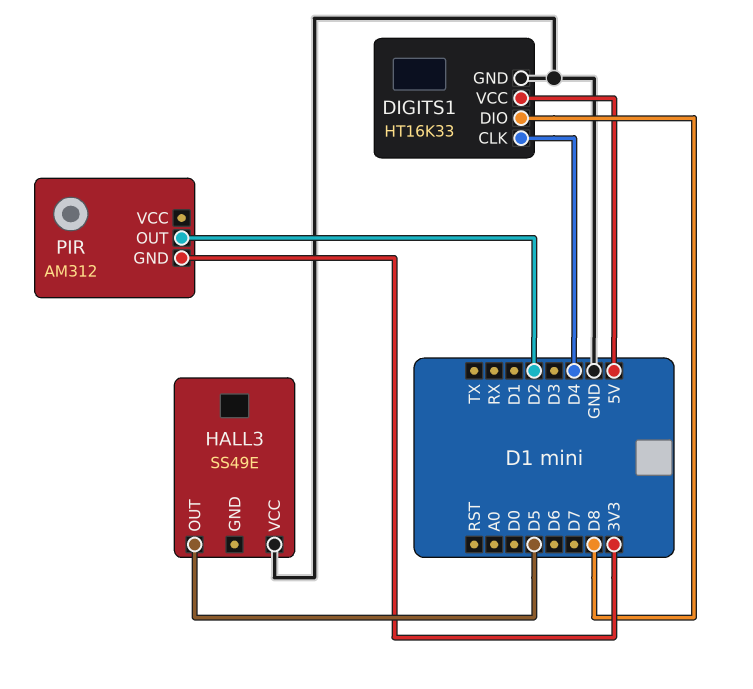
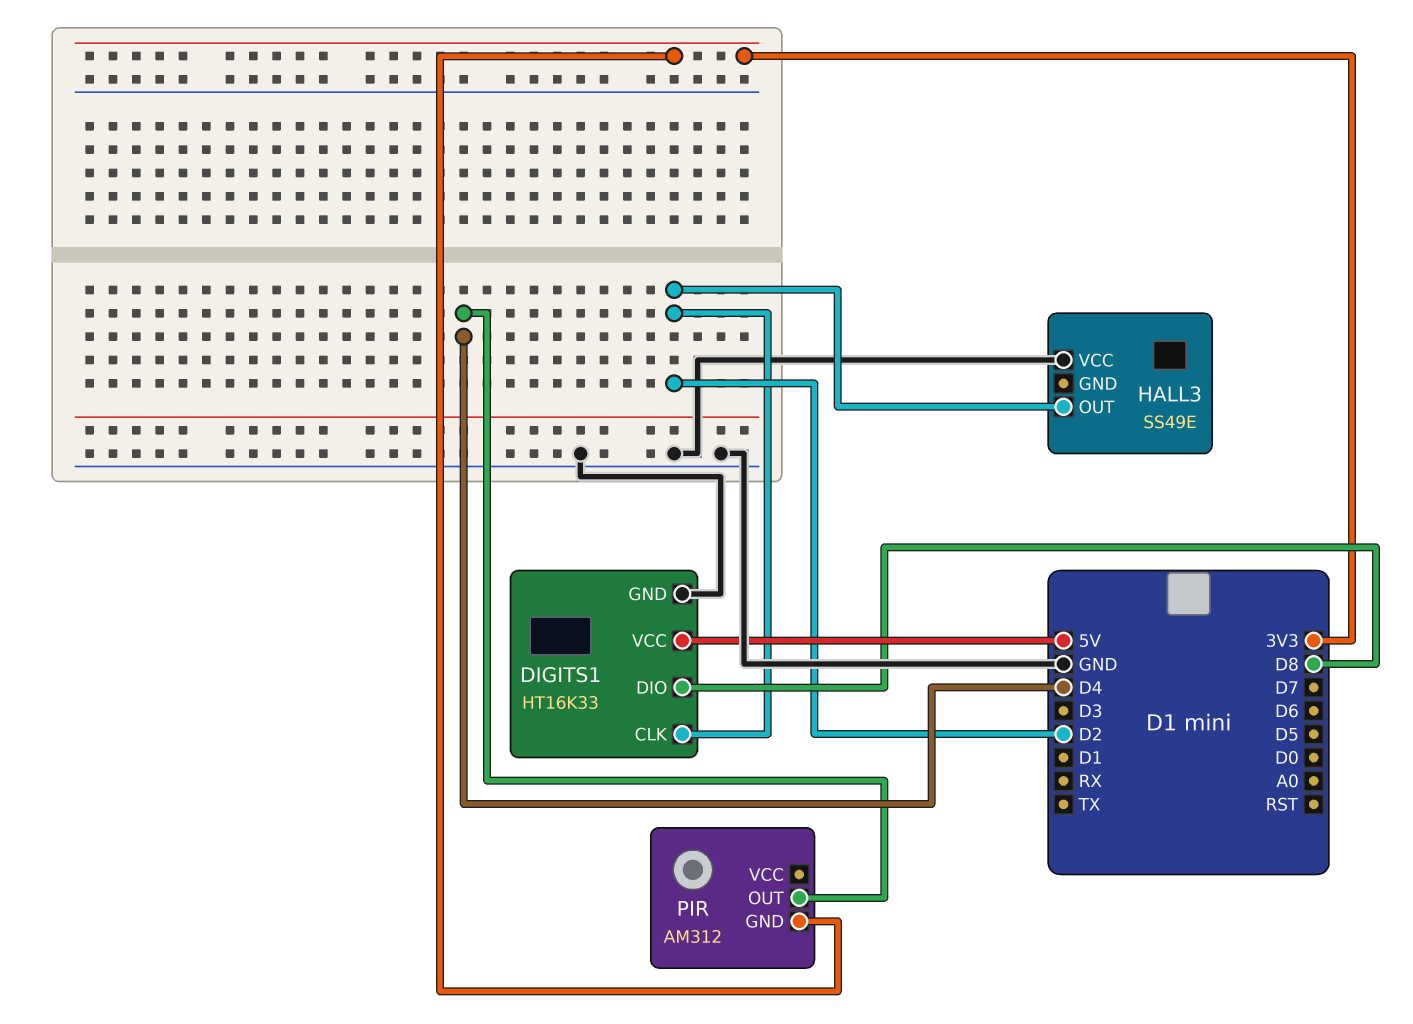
DIGITS1 pin CLK: D4 -> D2
HALL3 pin OUT: D5 -> D2
PIR pin OUT: D2 -> D4

